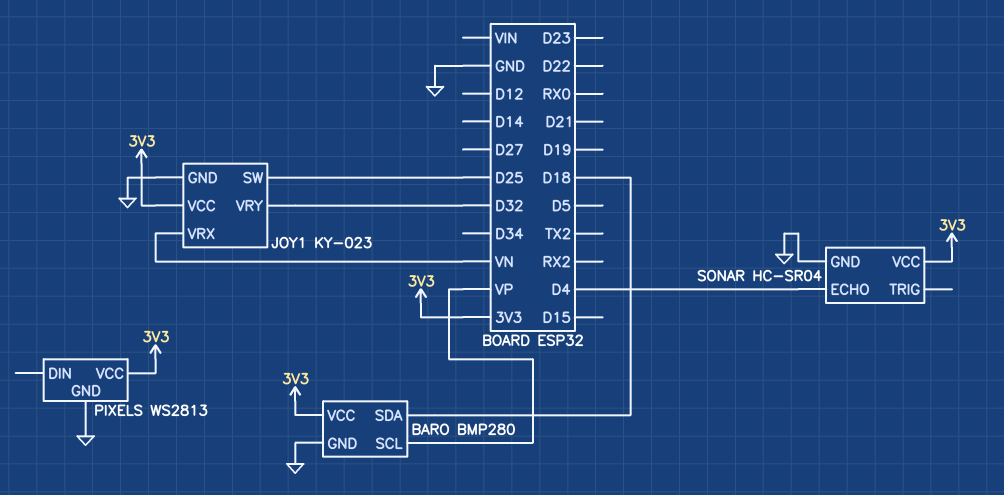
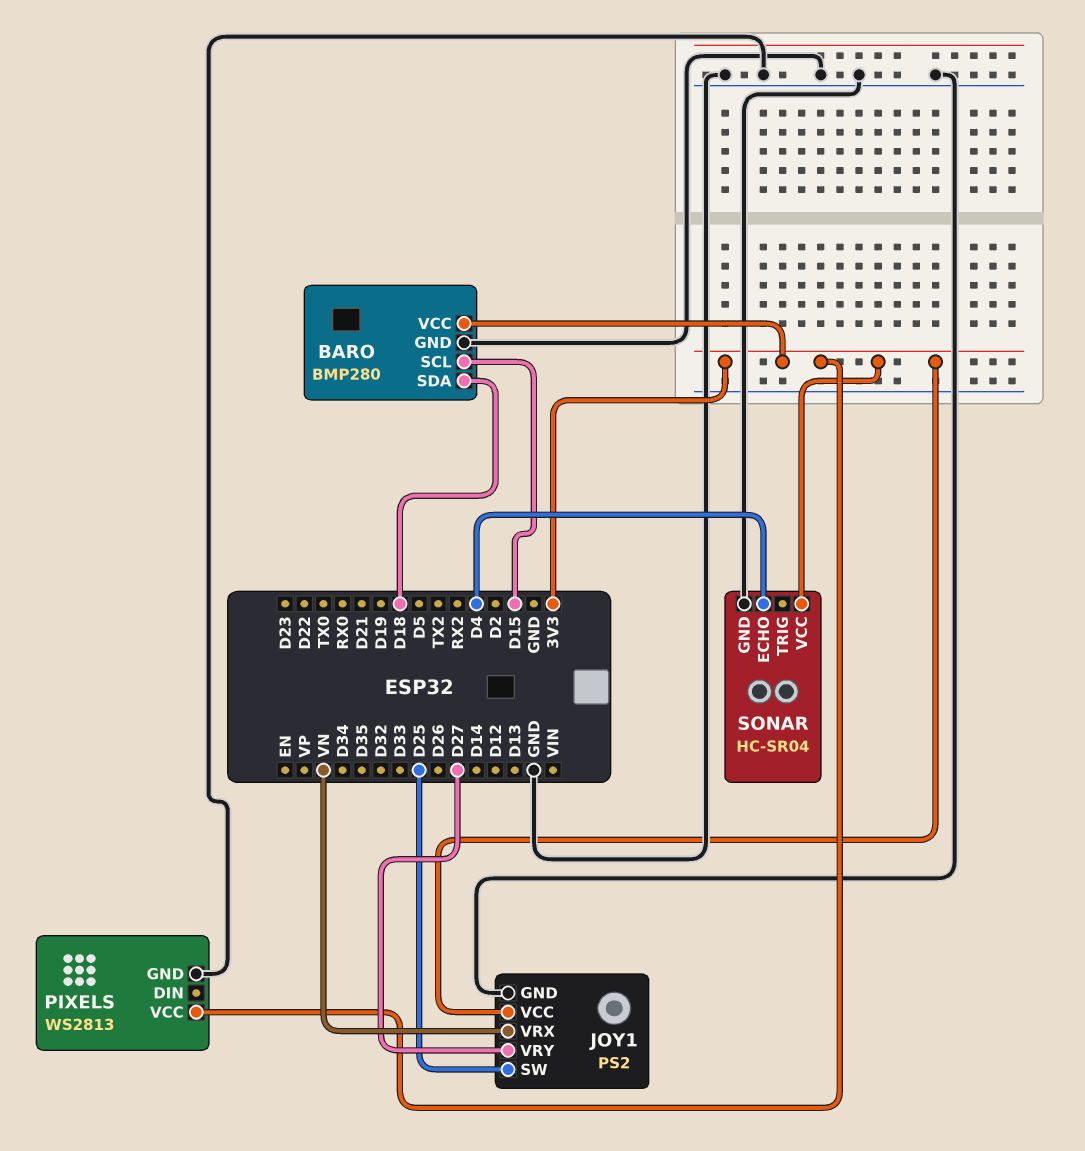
BARO pin SCL: VP -> D15
JOY1: KY-023 -> PS2
JOY1 pin VRY: D32 -> D27

